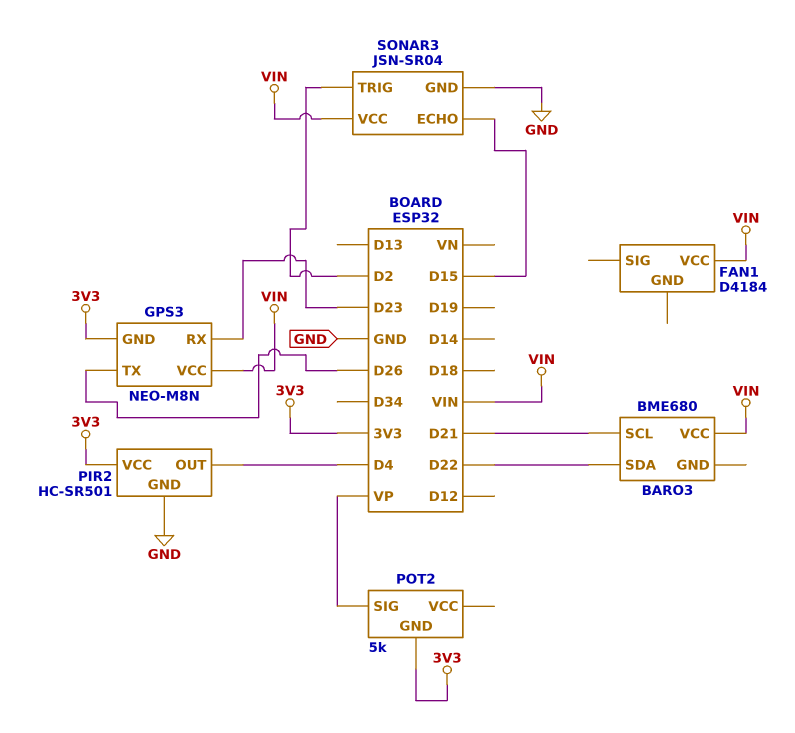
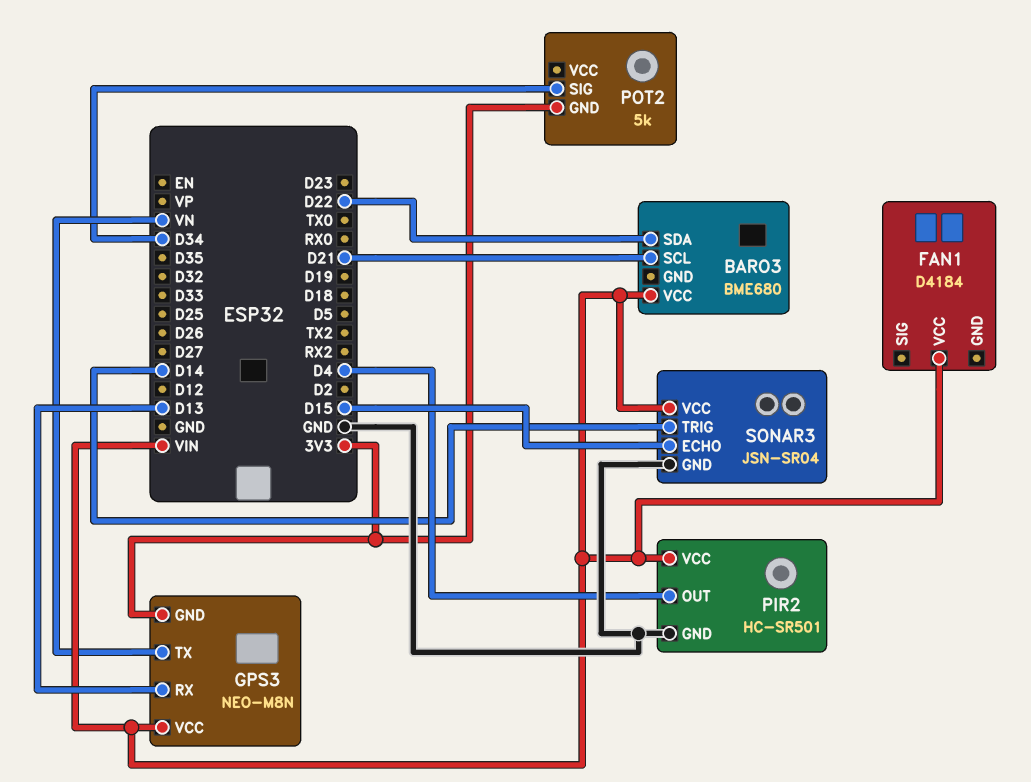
GPS3 pin RX: D23 -> D13
GPS3 pin TX: D26 -> VN
PIR2 pin VCC: 3V3 -> VIN
POT2 pin SIG: VP -> D34
SONAR3 pin TRIG: D2 -> D14

